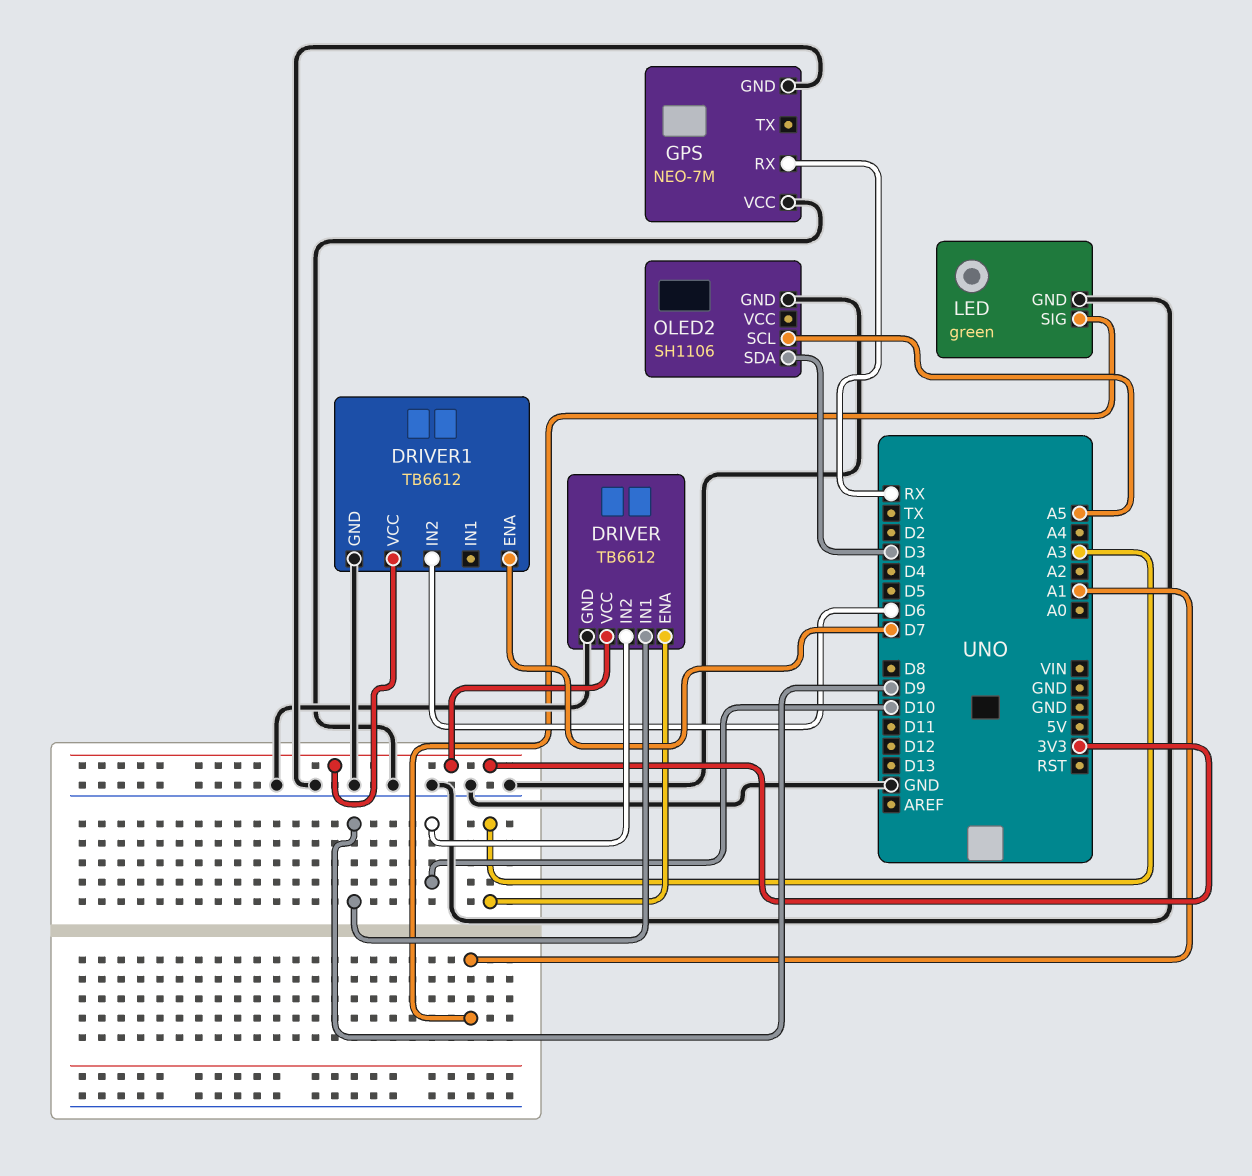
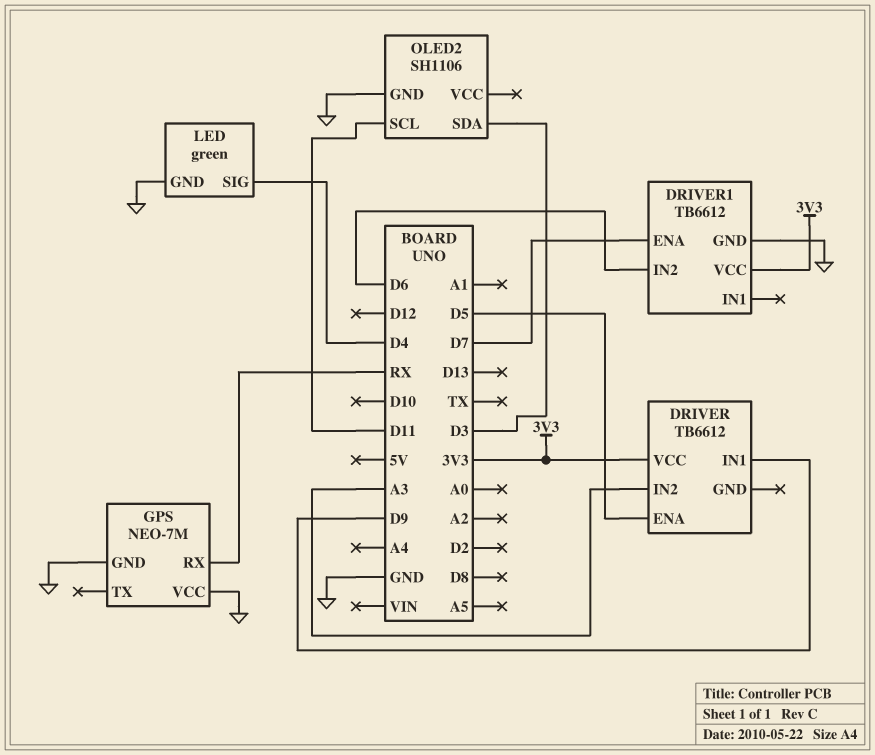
DRIVER pin ENA: A3 -> D5
DRIVER pin GND: GND -> none
DRIVER pin IN2: D10 -> A3
LED pin SIG: A1 -> D4
OLED2 pin SCL: A5 -> D11

